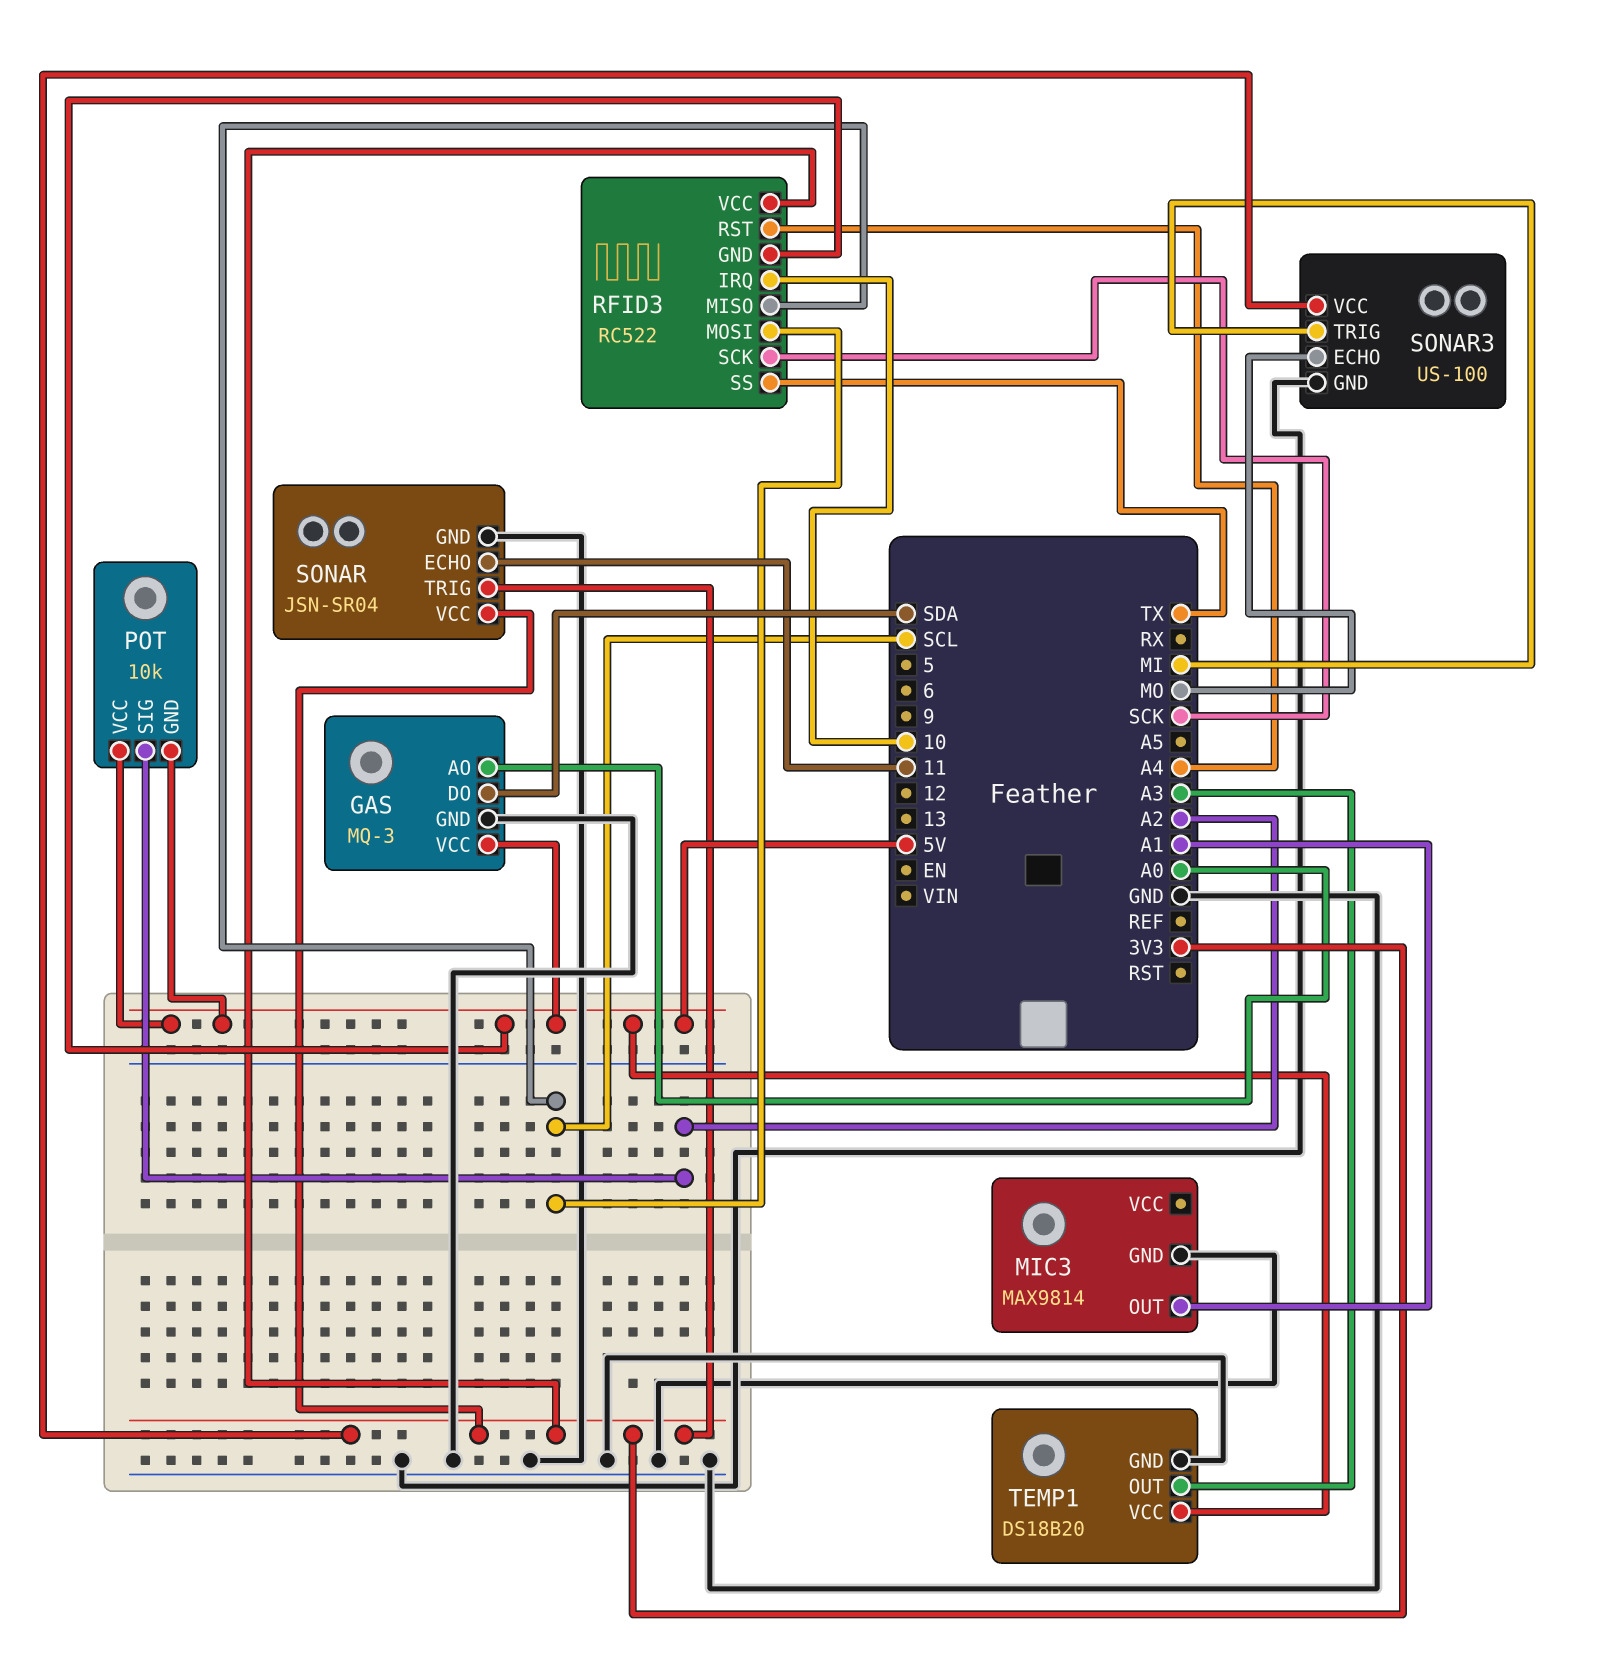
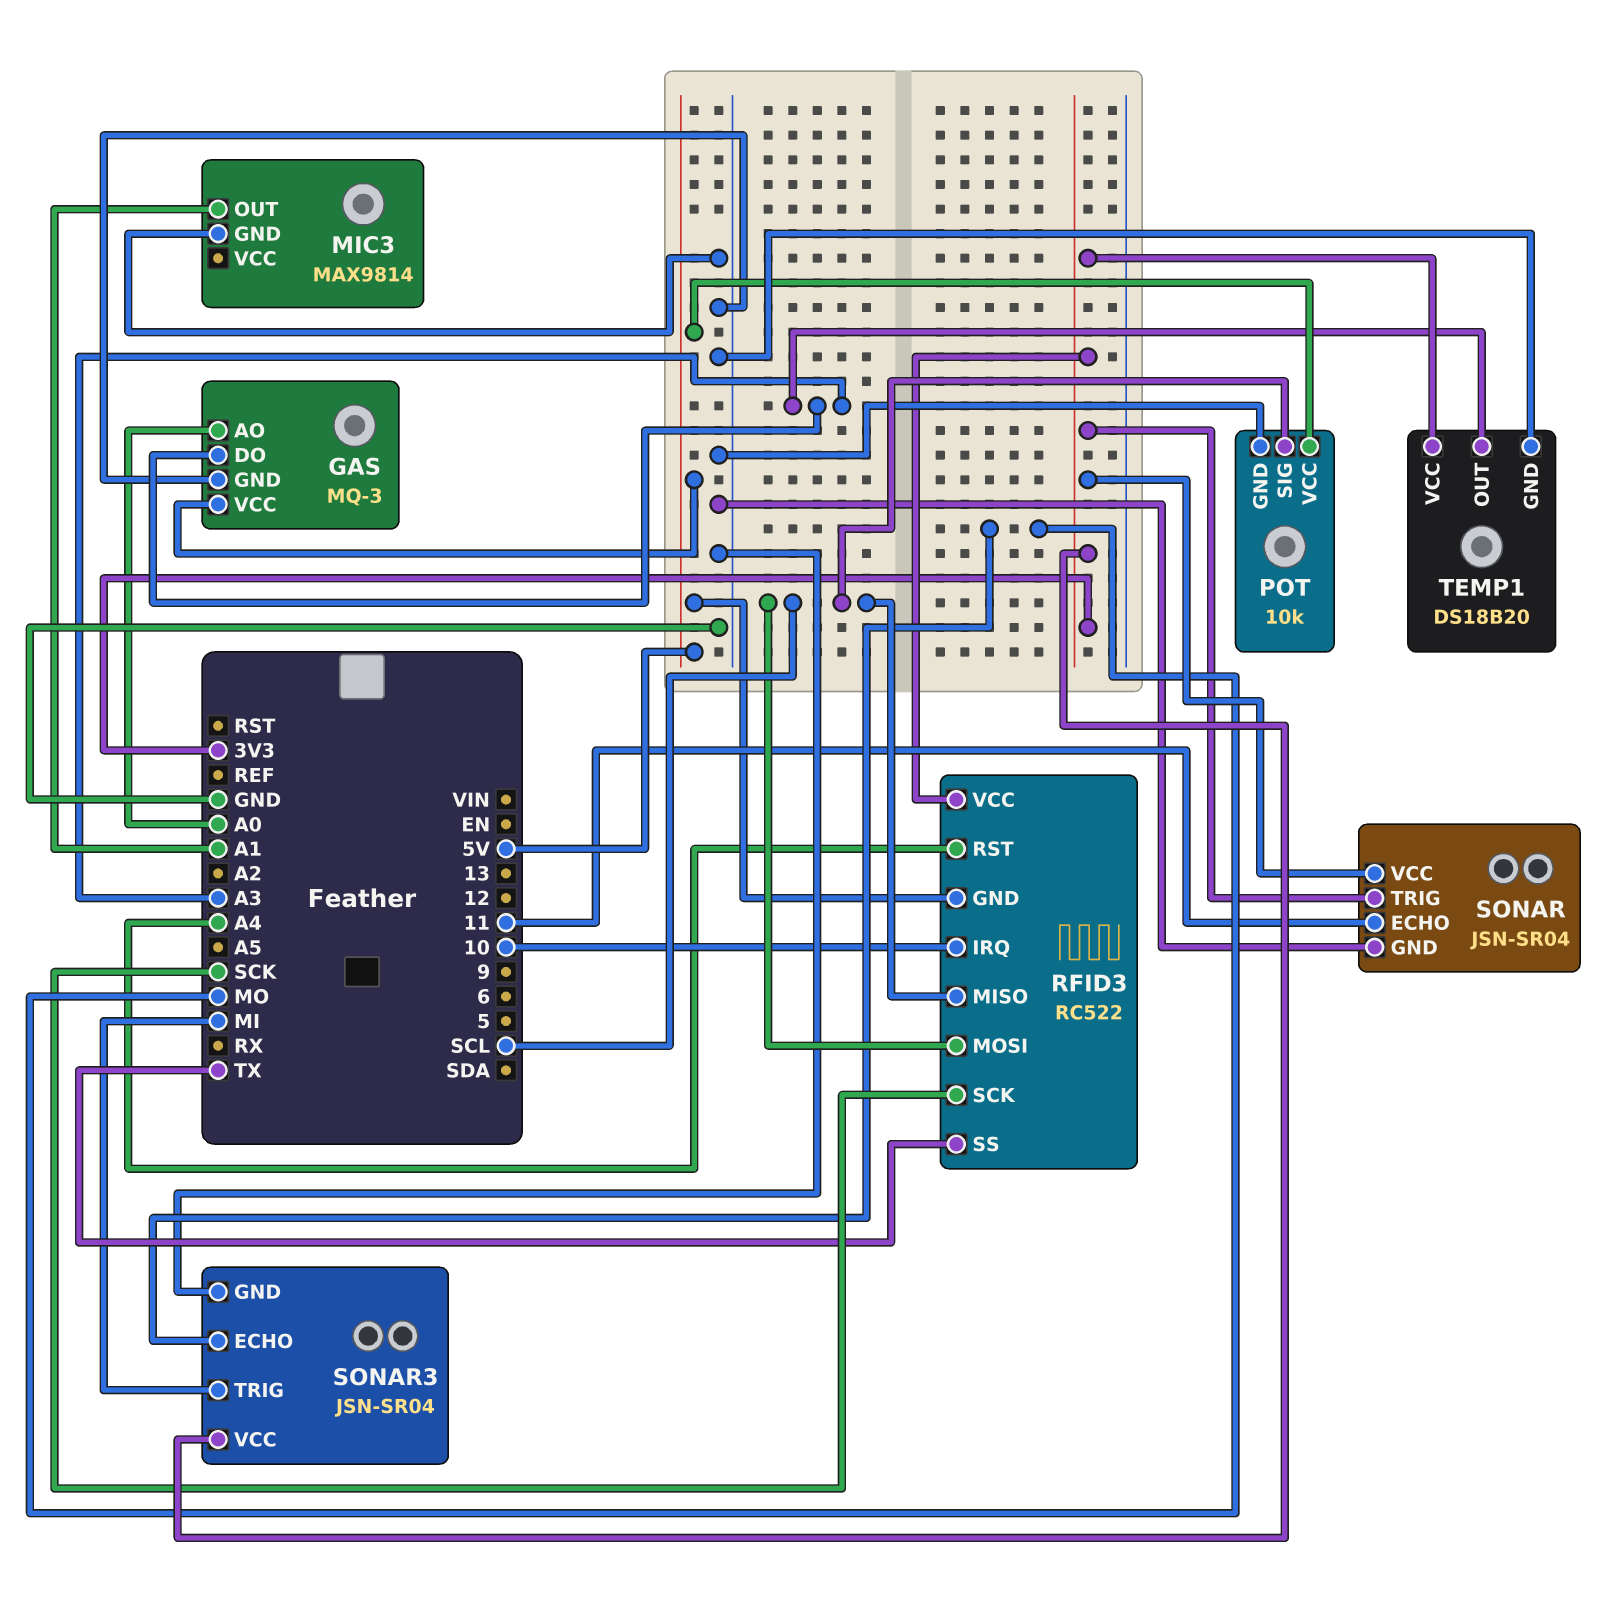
GAS pin DO: SDA -> A3
POT pin GND: 5V -> GND
POT pin SIG: A2 -> SCL
SONAR3: US-100 -> JSN-SR04
TEMP1 pin VCC: 5V -> 3V3

